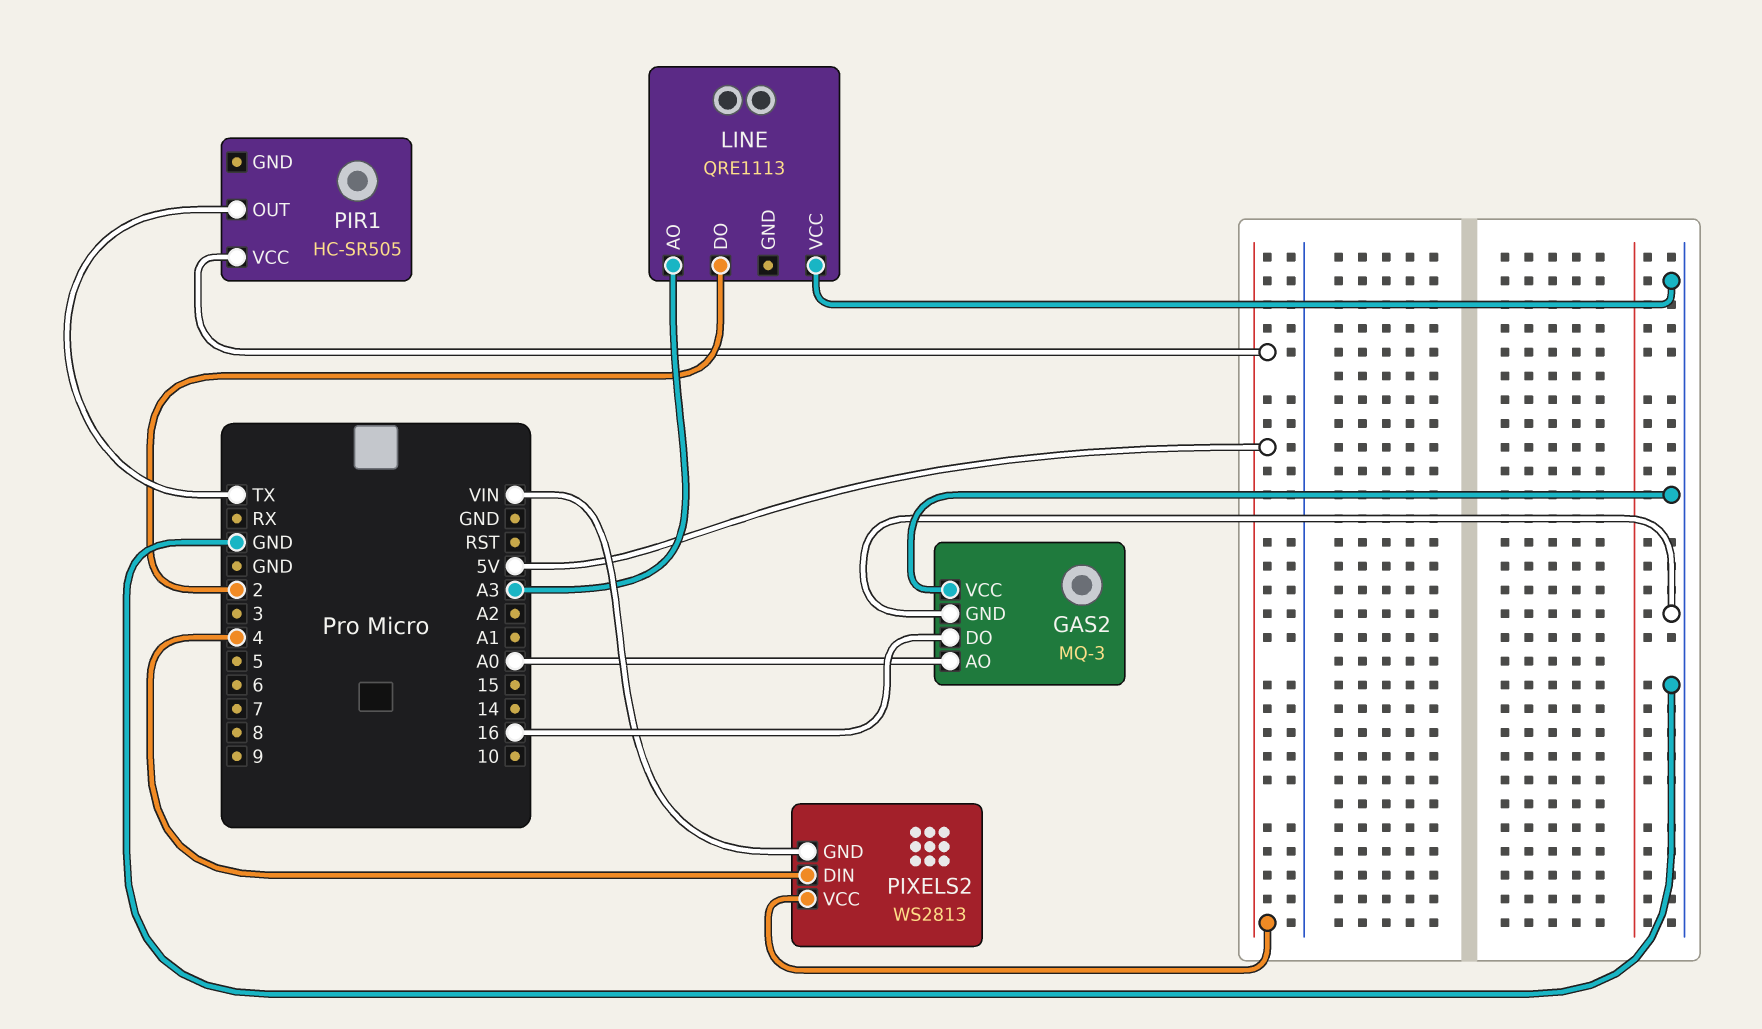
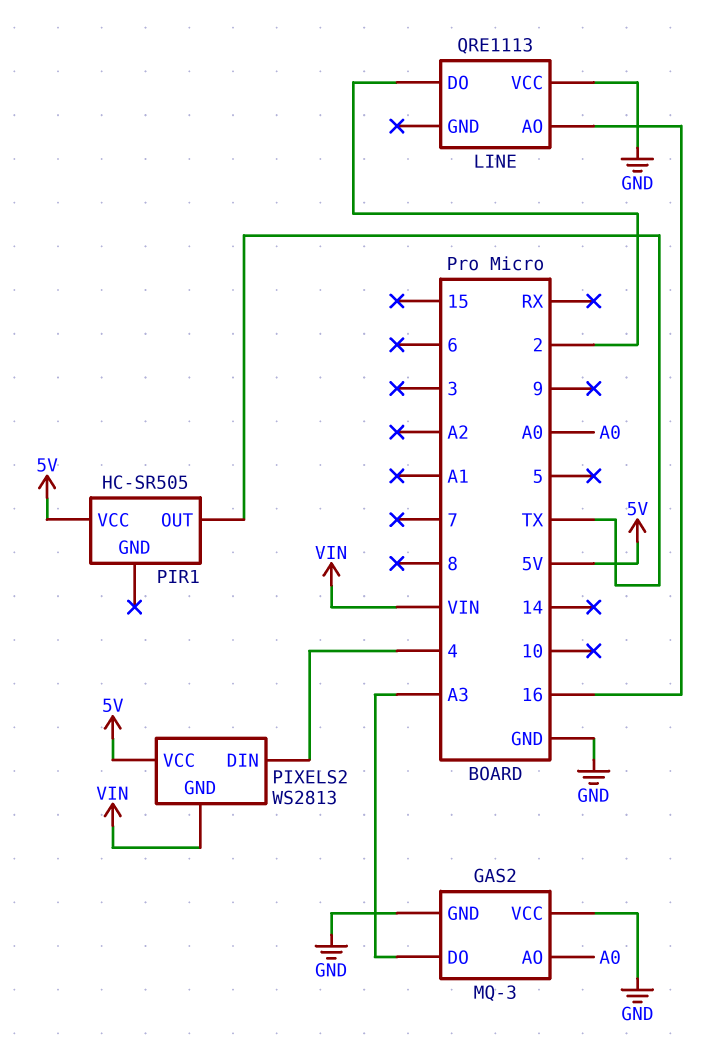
GAS2 pin DO: 16 -> A3
LINE pin AO: A3 -> 16

